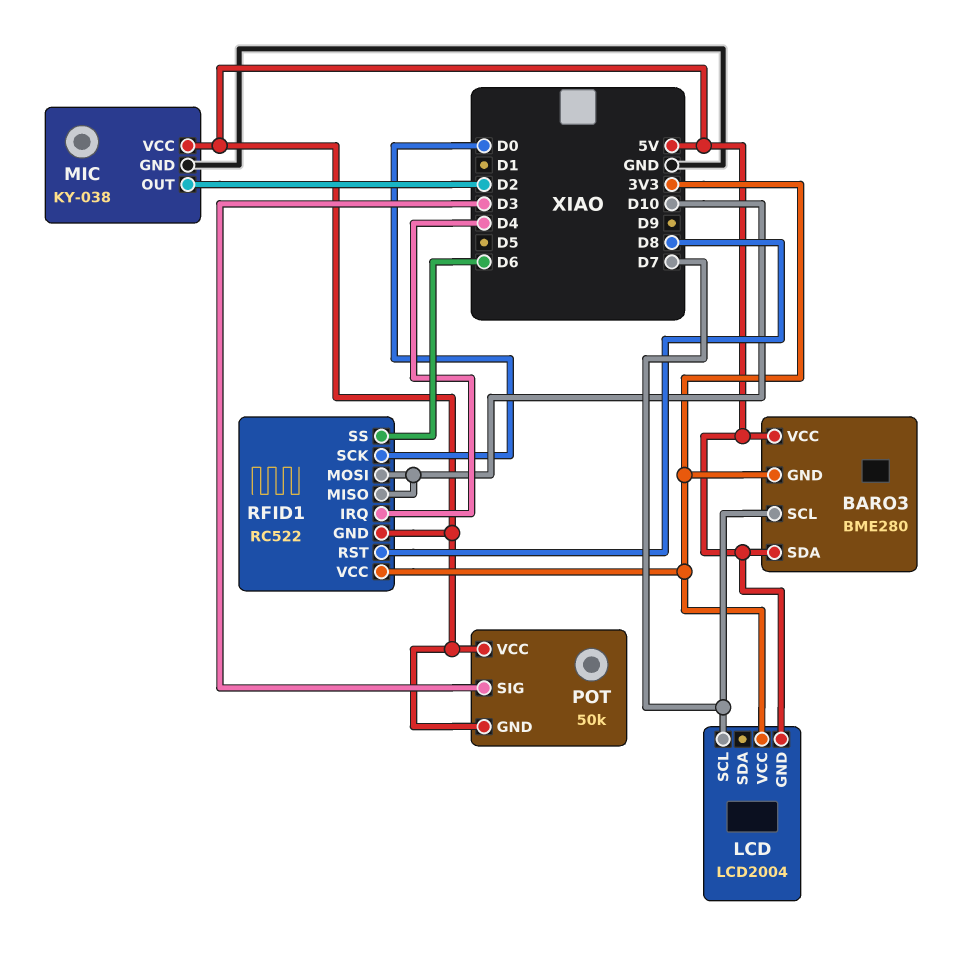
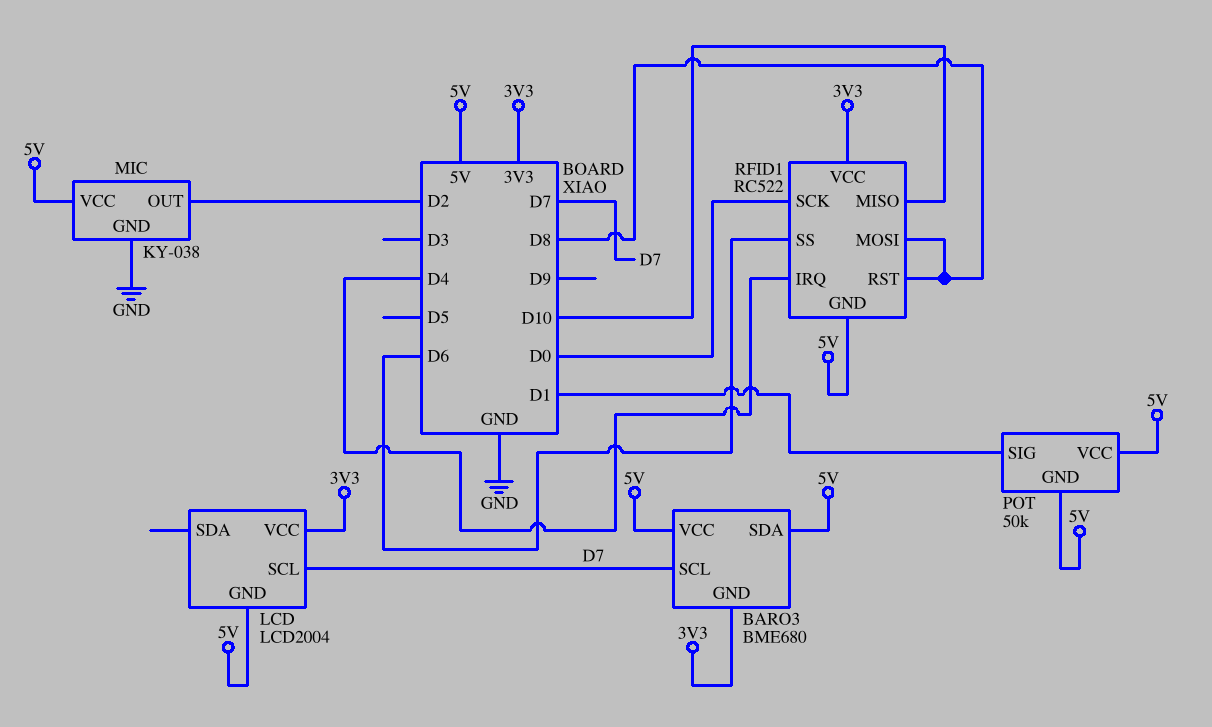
BARO3: BME280 -> BME680
POT pin SIG: D3 -> D1
RFID1 pin MOSI: D10 -> D8

